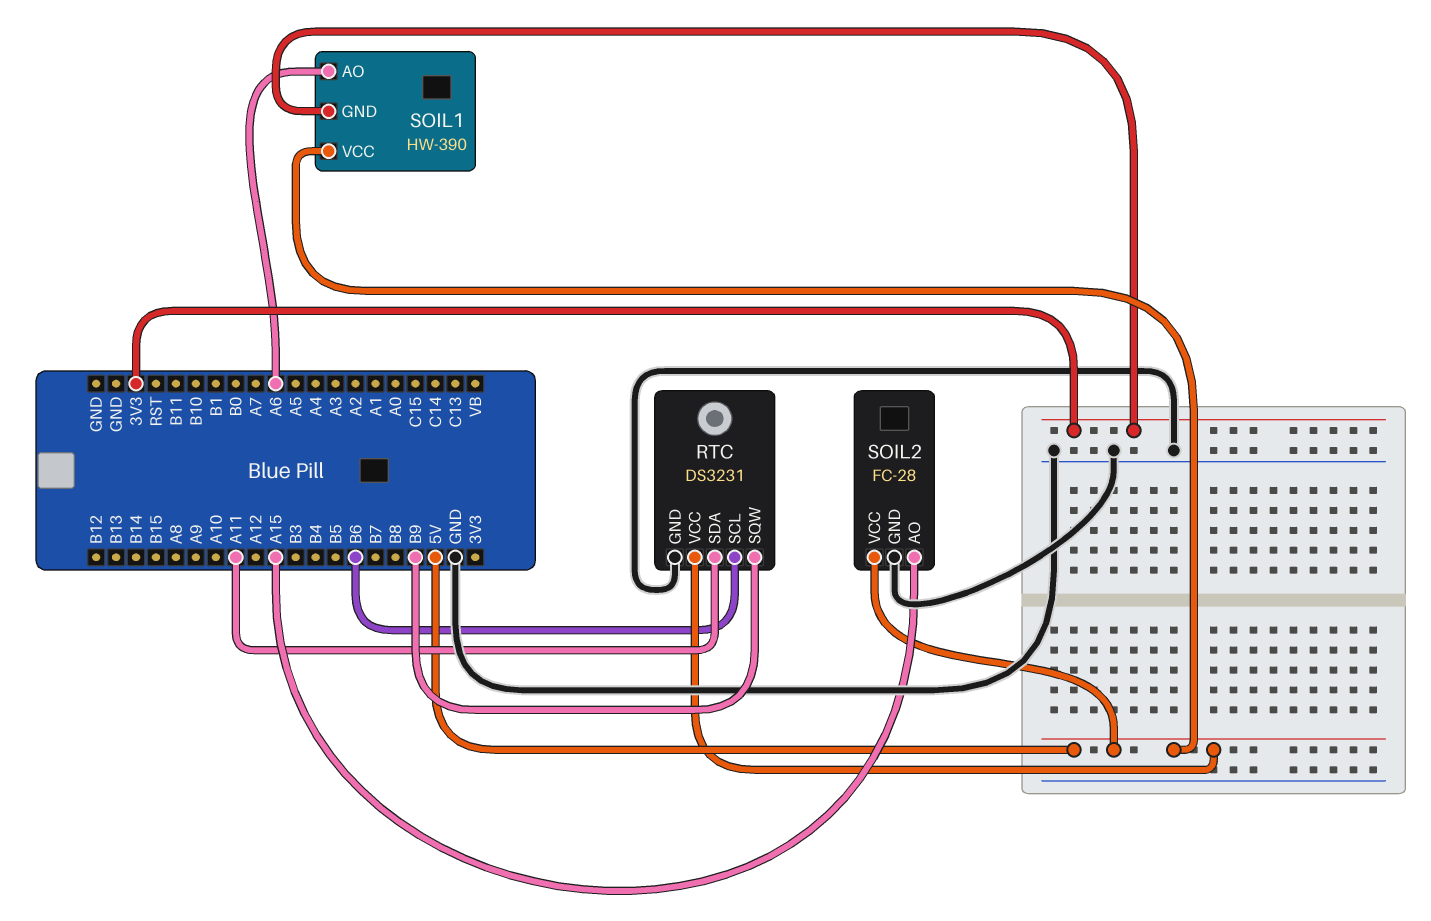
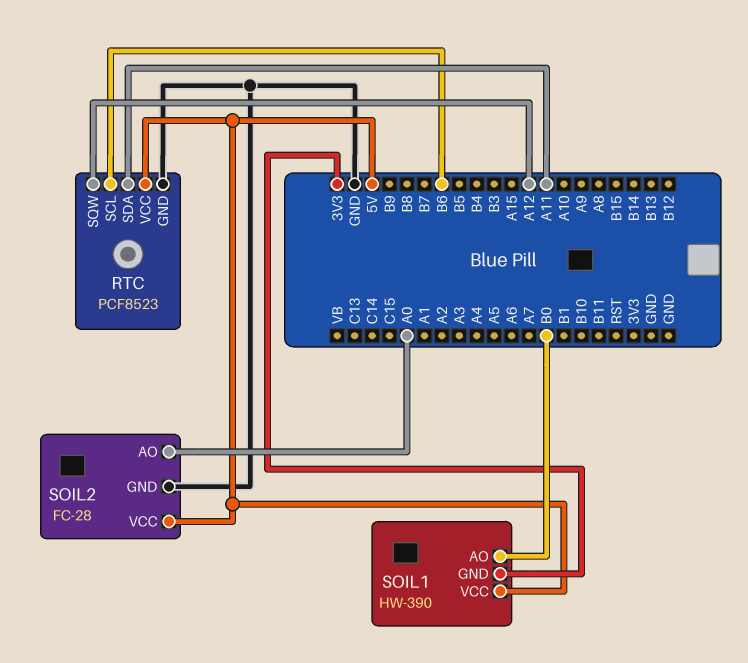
RTC: DS3231 -> PCF8523
RTC pin SQW: B9 -> A12
SOIL1 pin AO: A6 -> B0
SOIL2 pin AO: A15 -> A0

